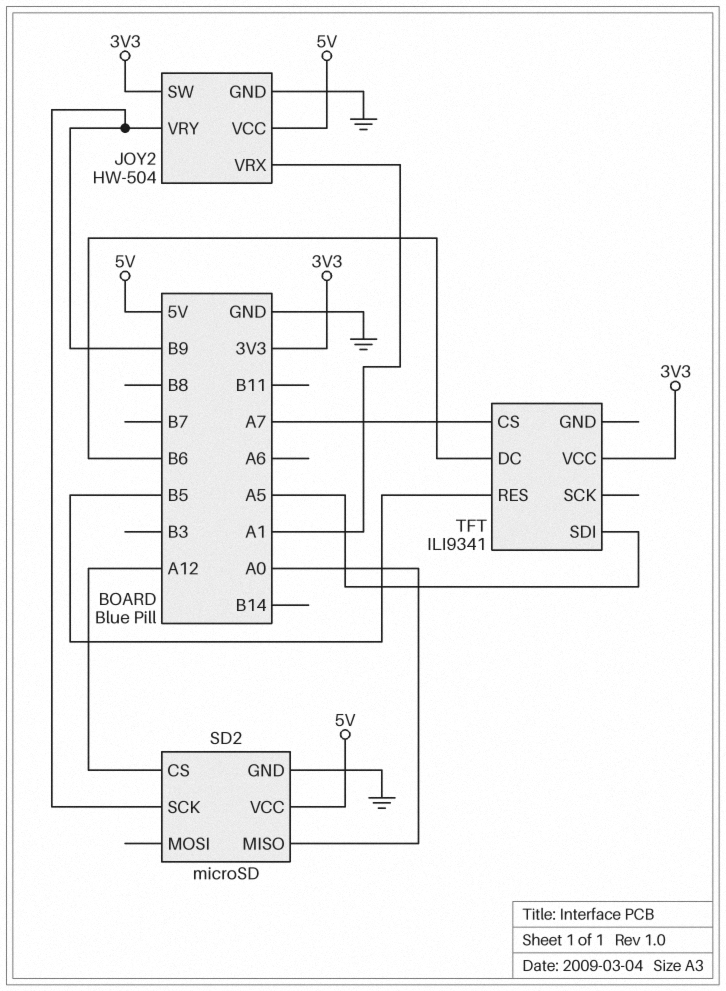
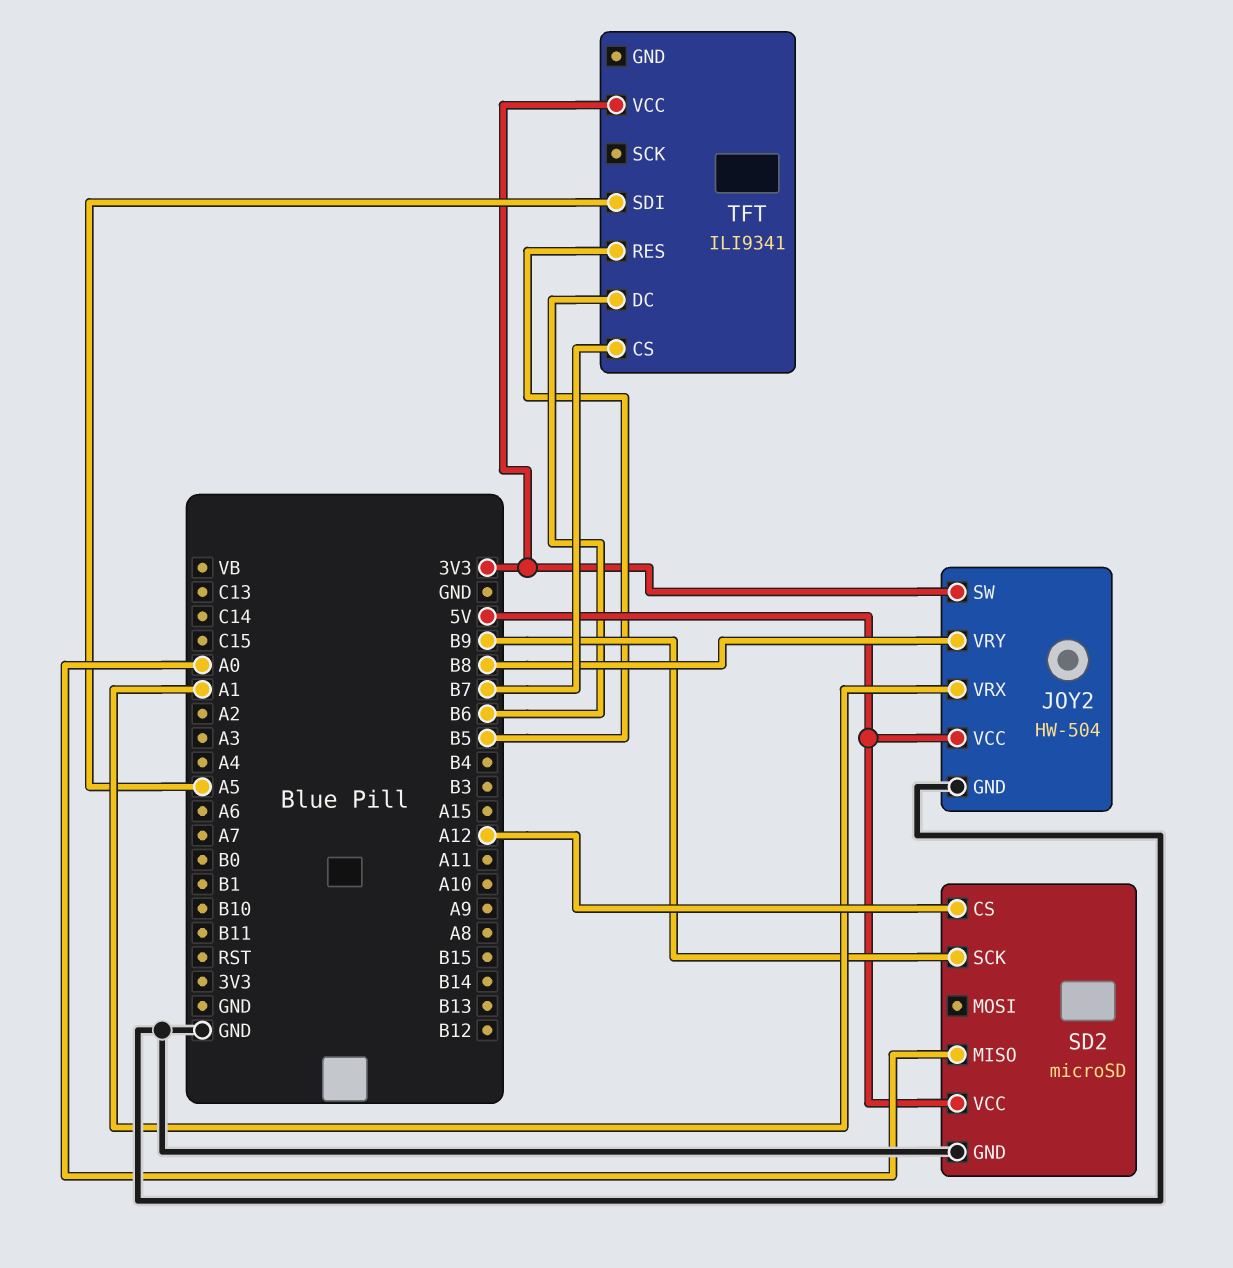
JOY2 pin VRY: B9 -> B8
TFT pin CS: A7 -> B7

